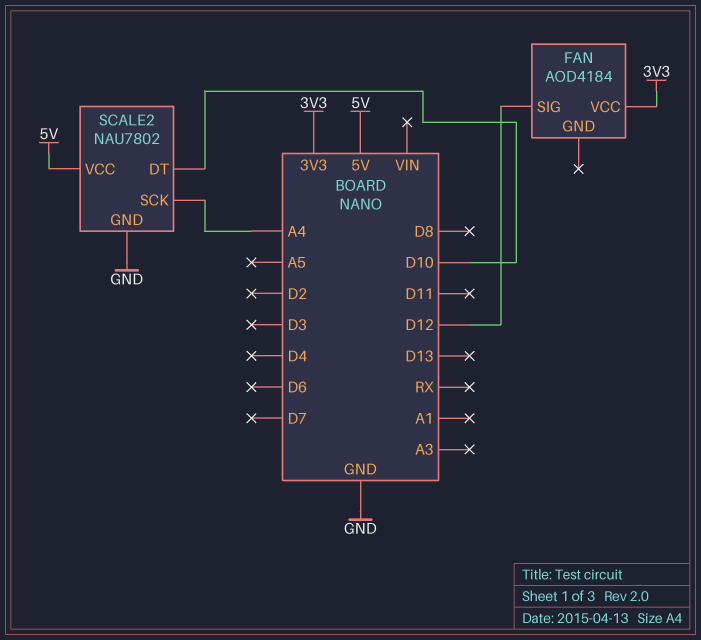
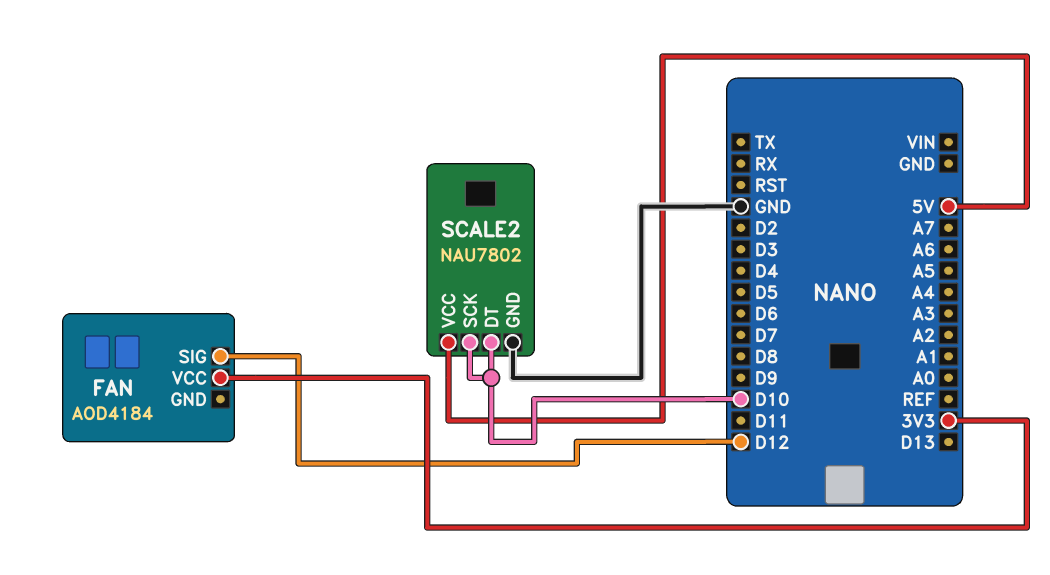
SCALE2 pin SCK: A4 -> D10

